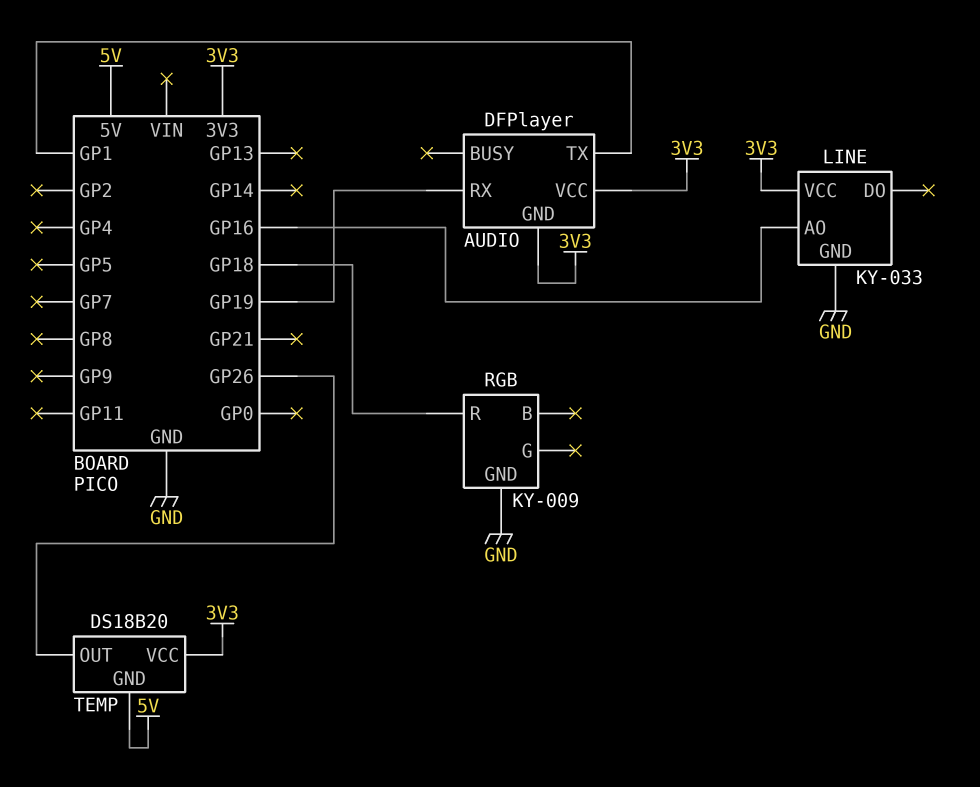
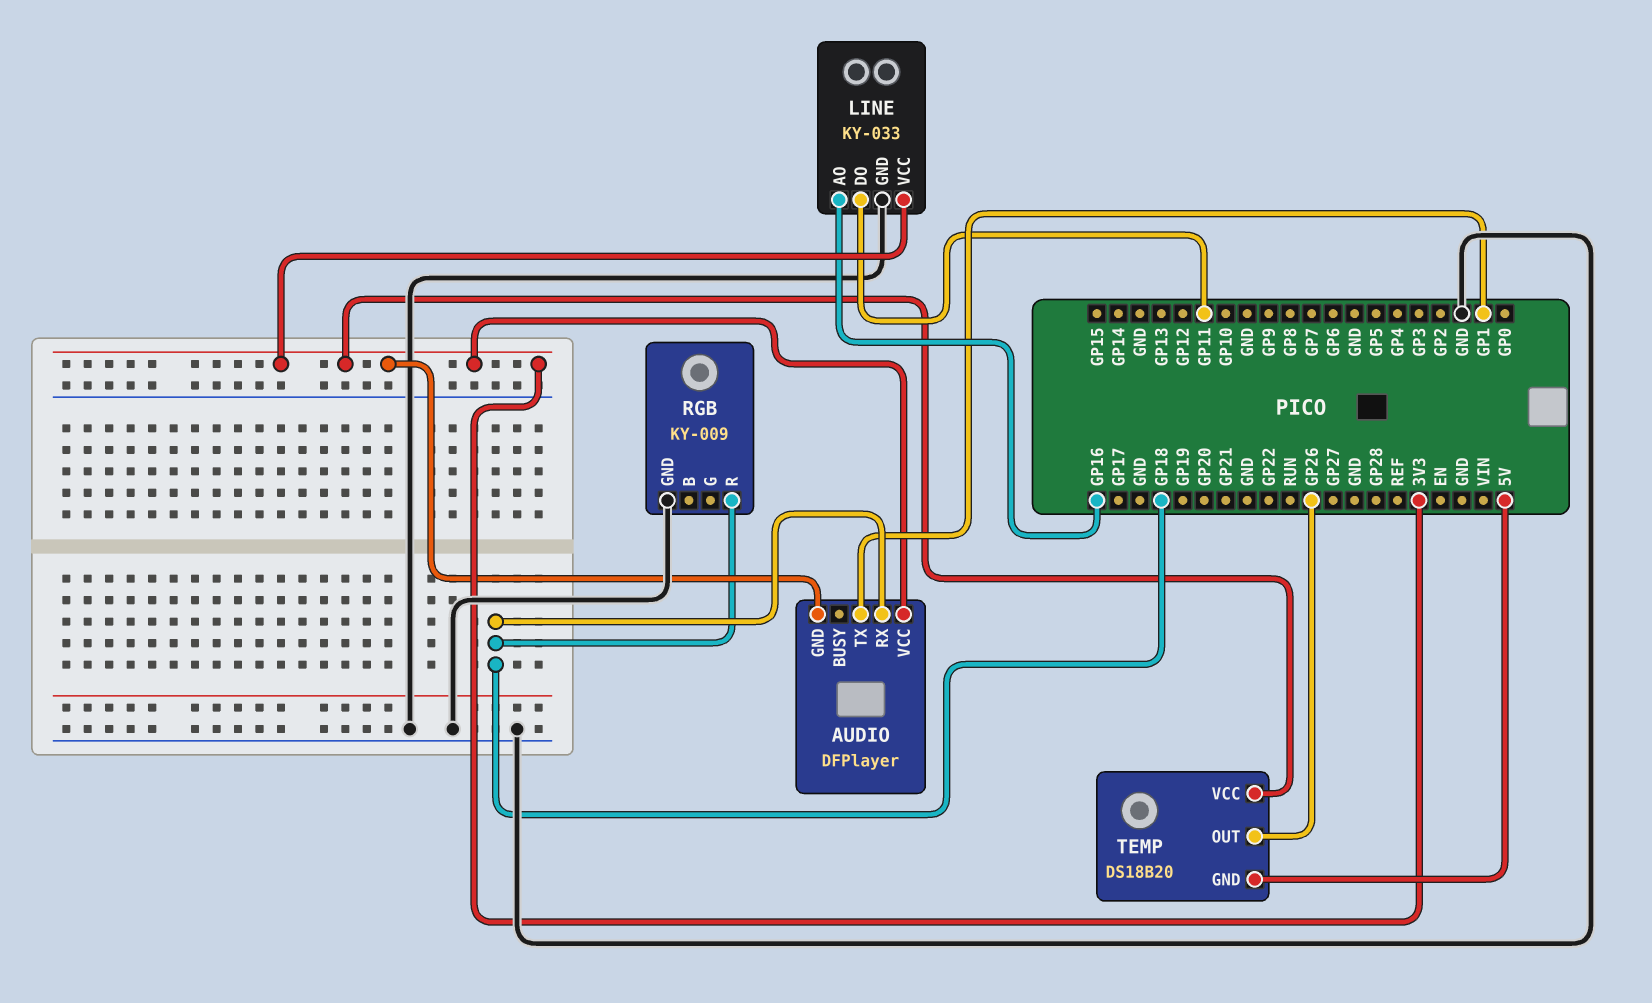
AUDIO pin RX: GP19 -> GP18
LINE pin DO: none -> GP11

